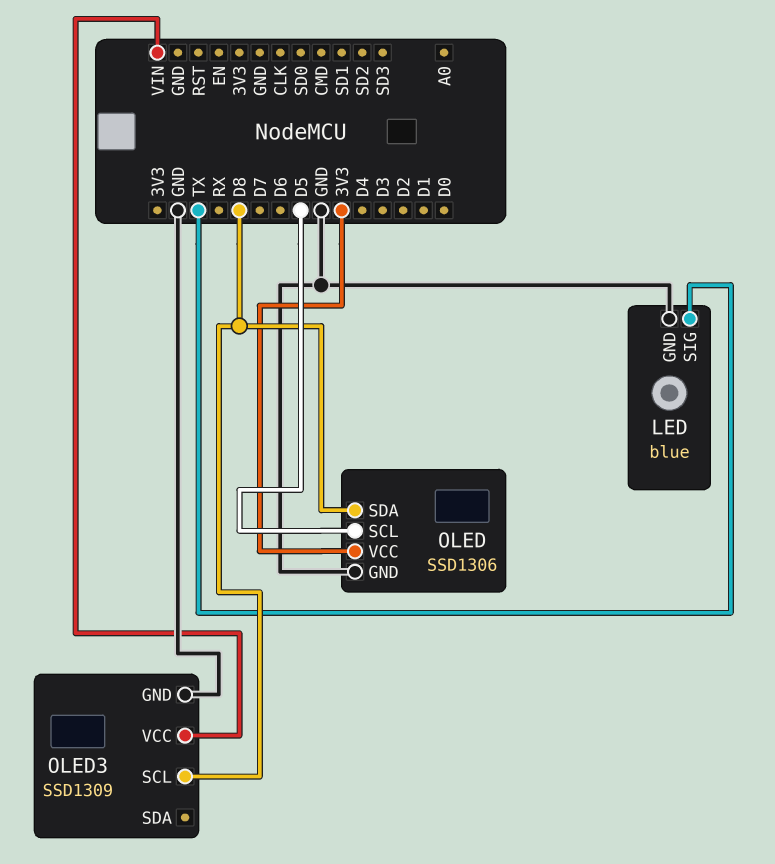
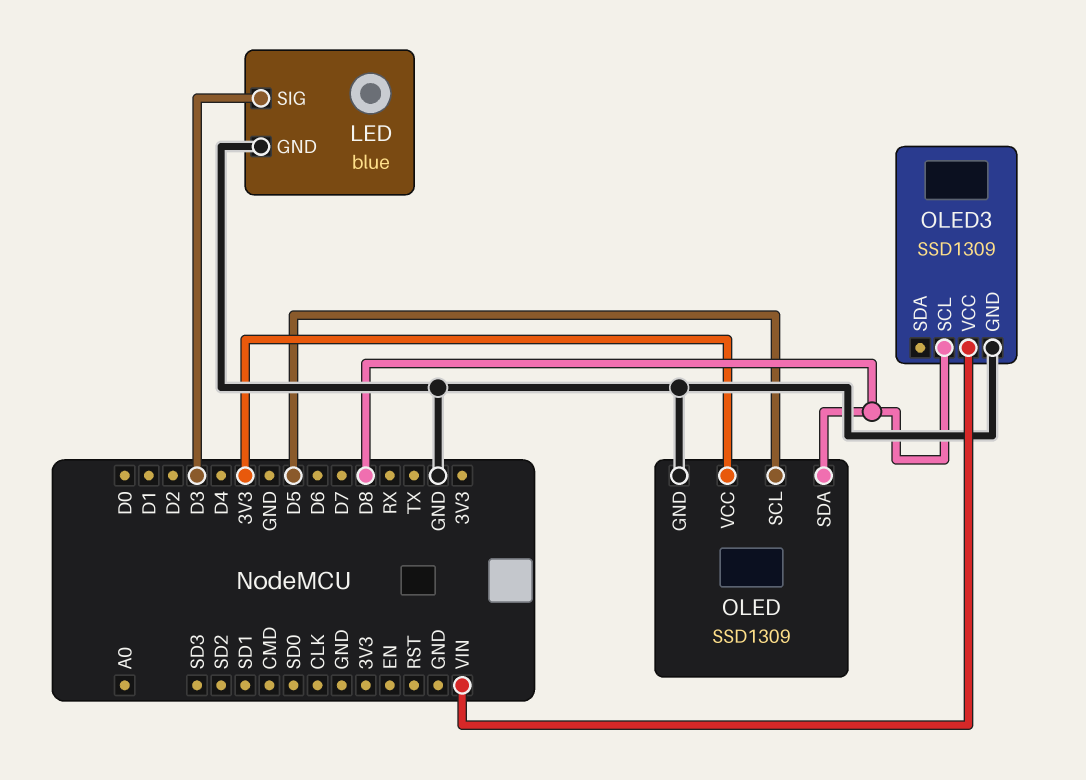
LED pin SIG: TX -> D3
OLED: SSD1306 -> SSD1309

